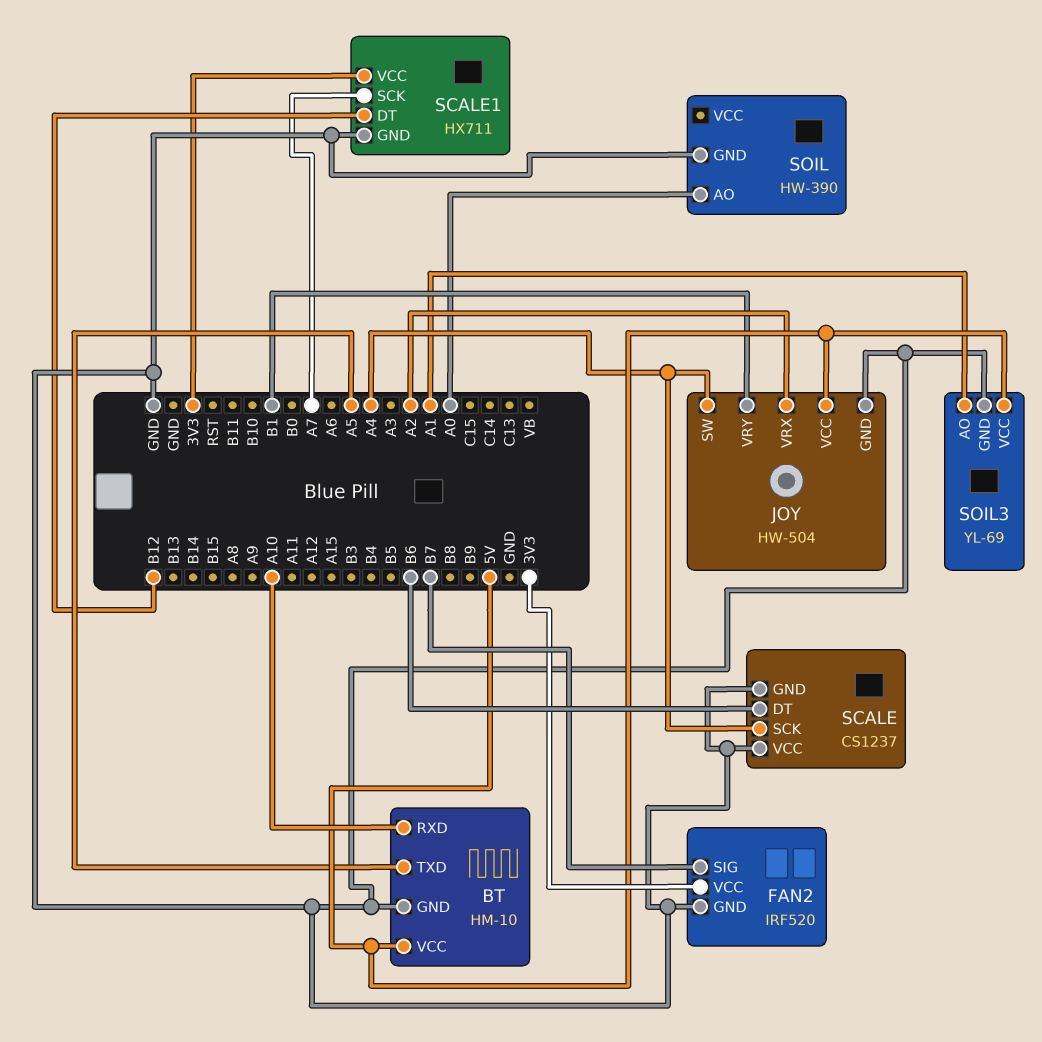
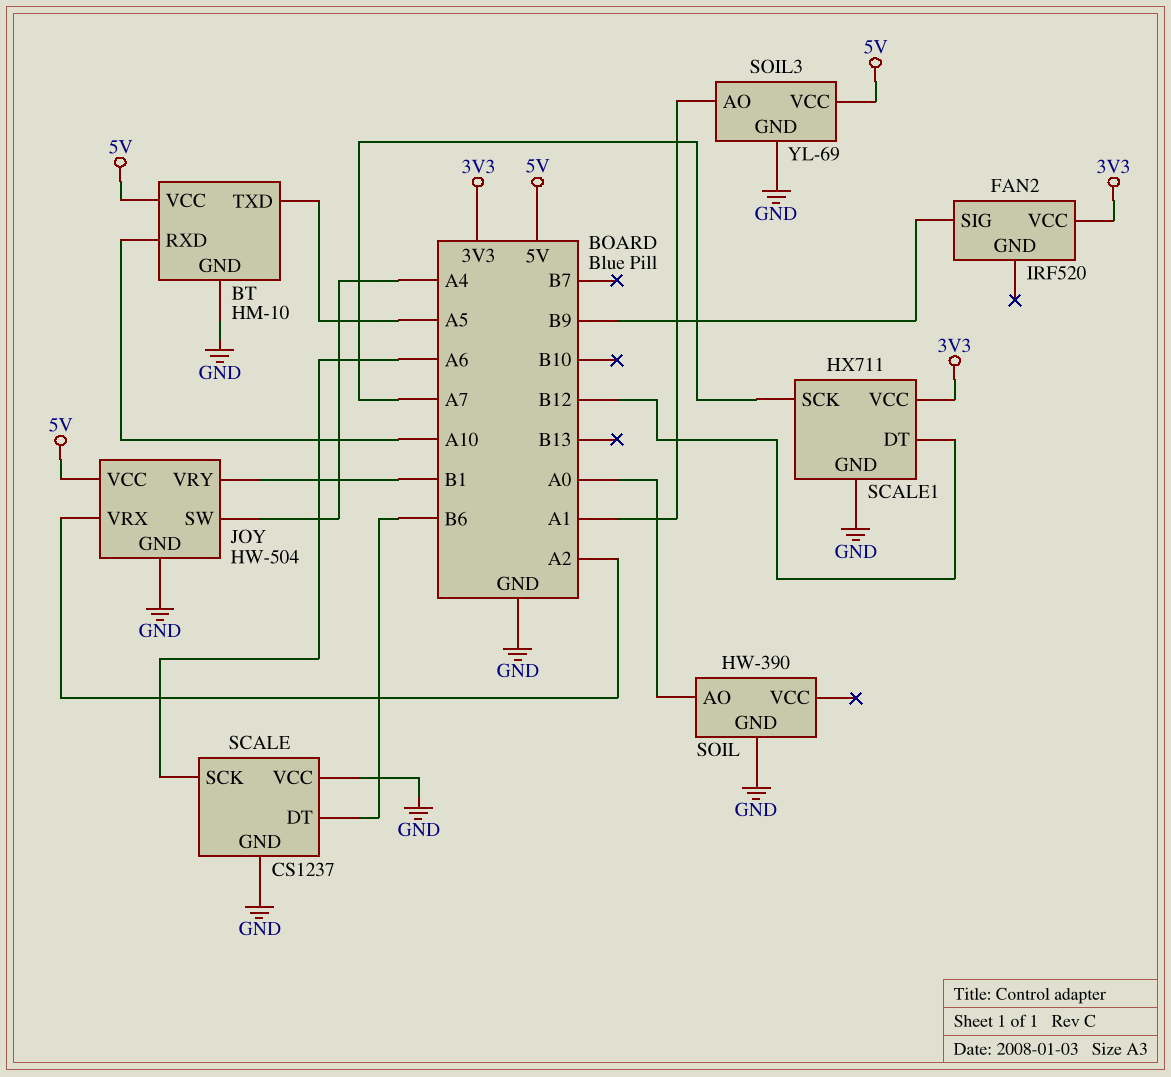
FAN2 pin GND: GND -> none
FAN2 pin SIG: B7 -> B9
SCALE pin SCK: A4 -> A6

